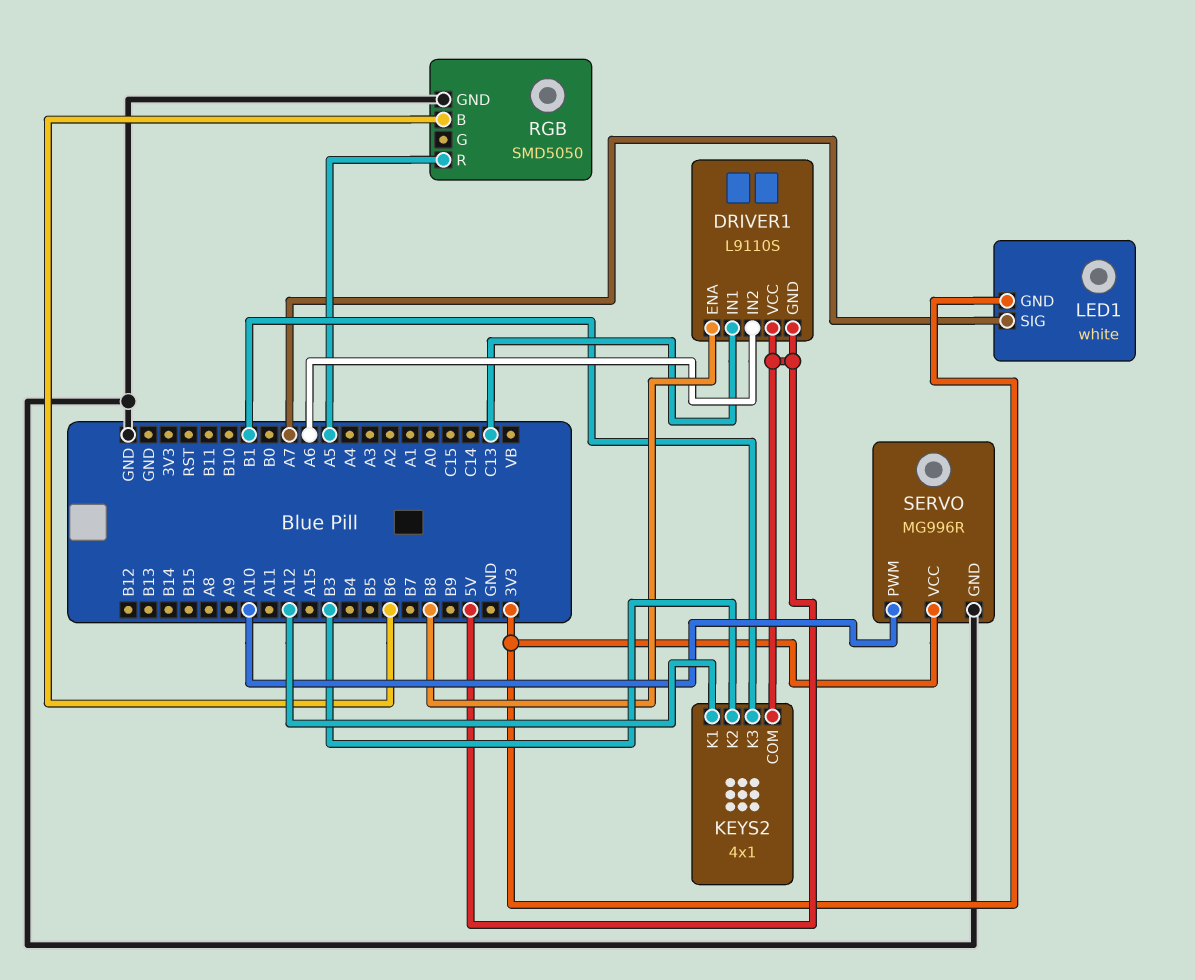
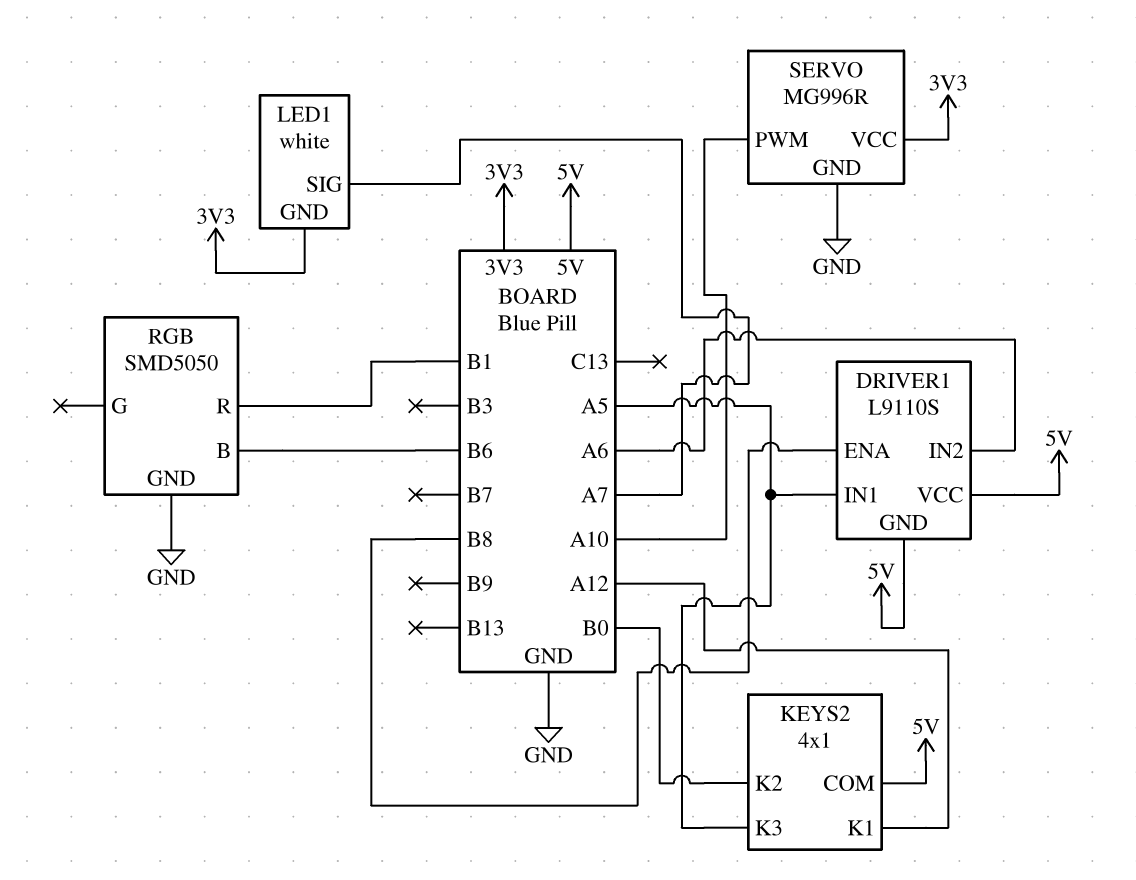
DRIVER1 pin IN1: C13 -> A5
KEYS2 pin K2: B3 -> B0
KEYS2 pin K3: B1 -> A5
RGB pin R: A5 -> B1

